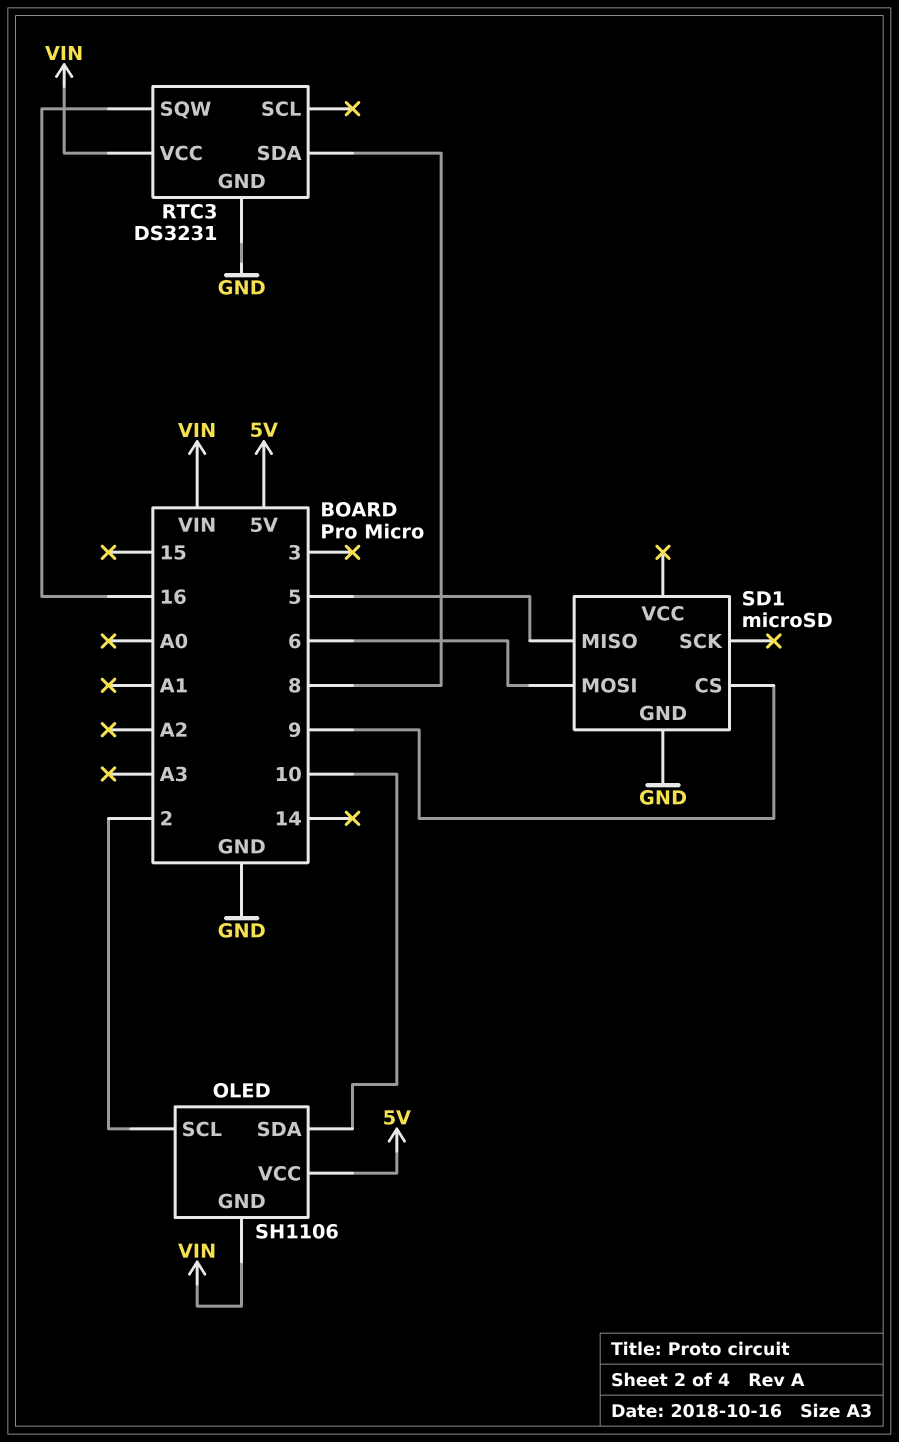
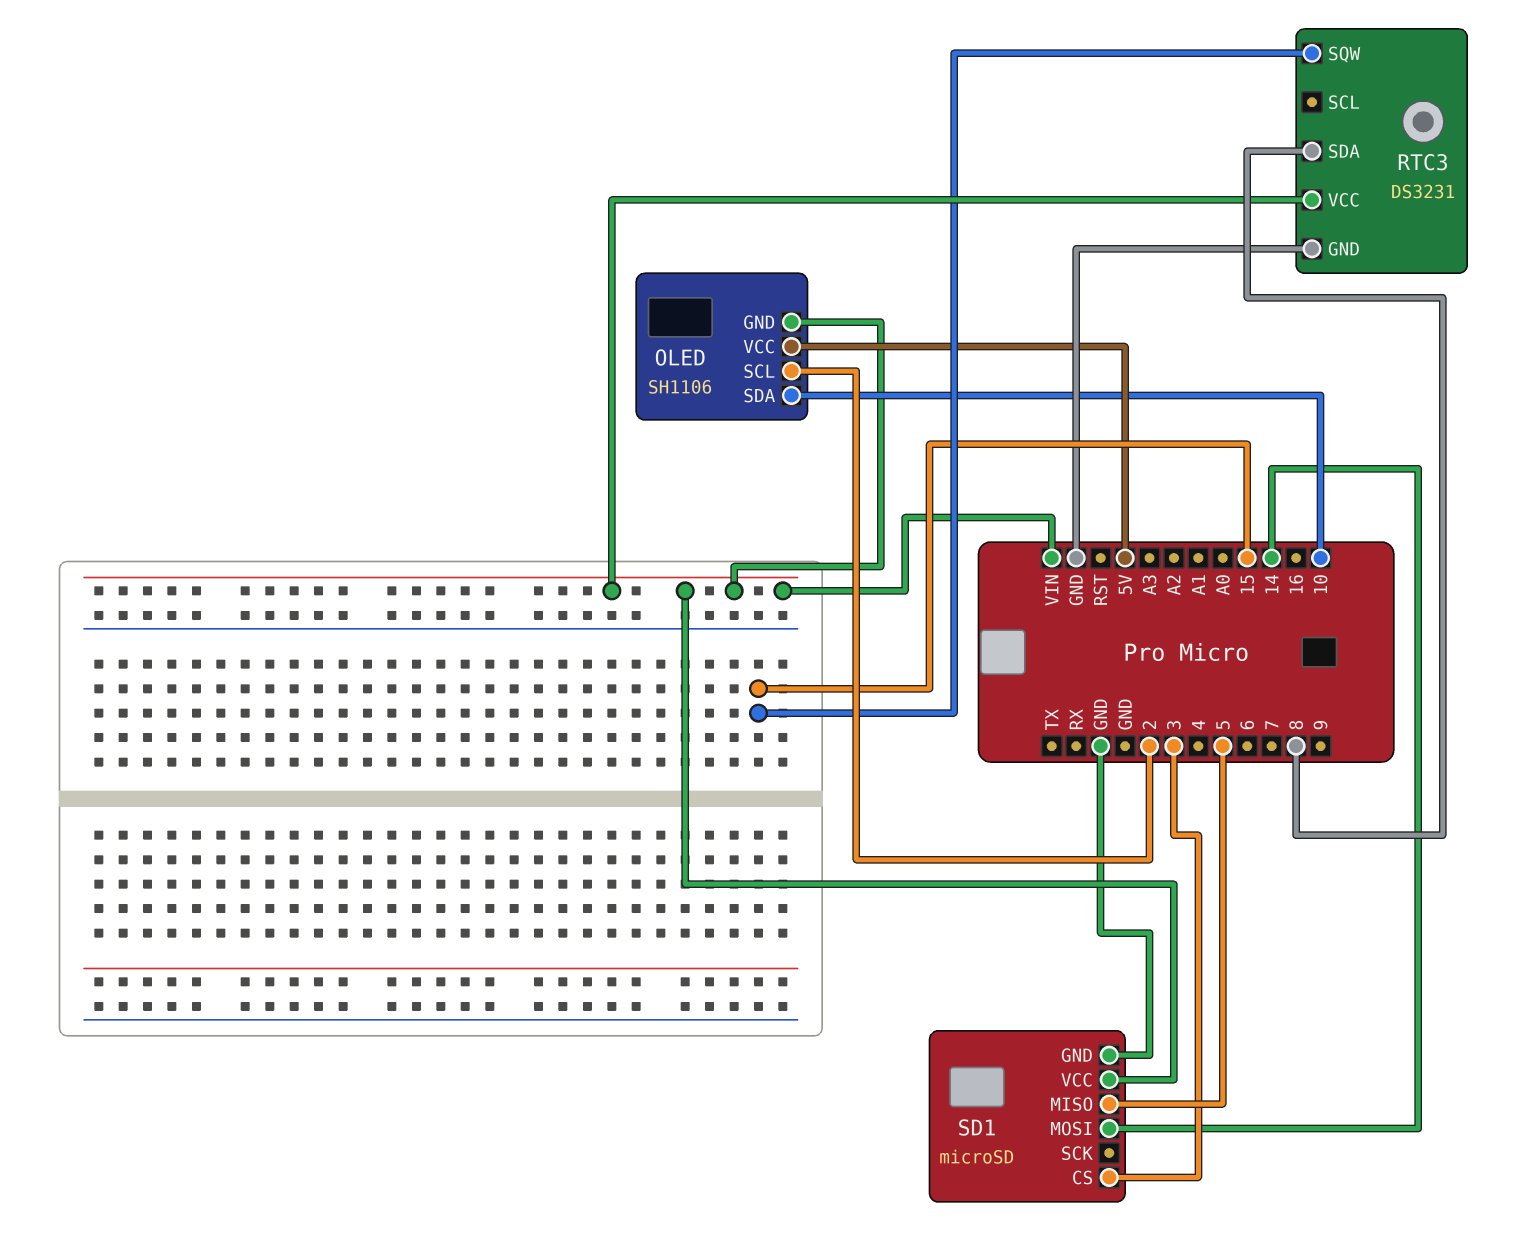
RTC3 pin SQW: 16 -> 15
SD1 pin CS: 9 -> 3
SD1 pin MOSI: 6 -> 14
SD1 pin VCC: none -> VIN

